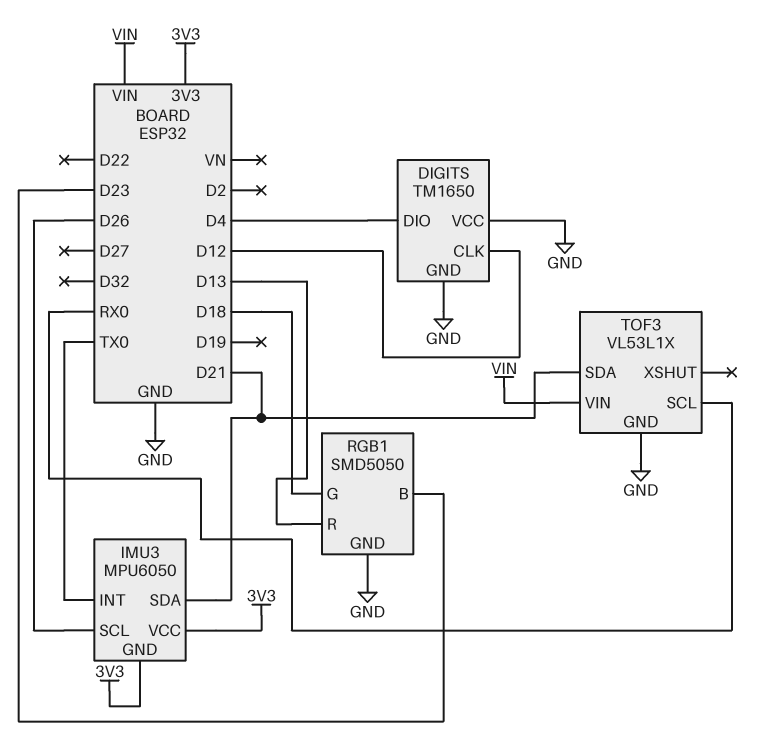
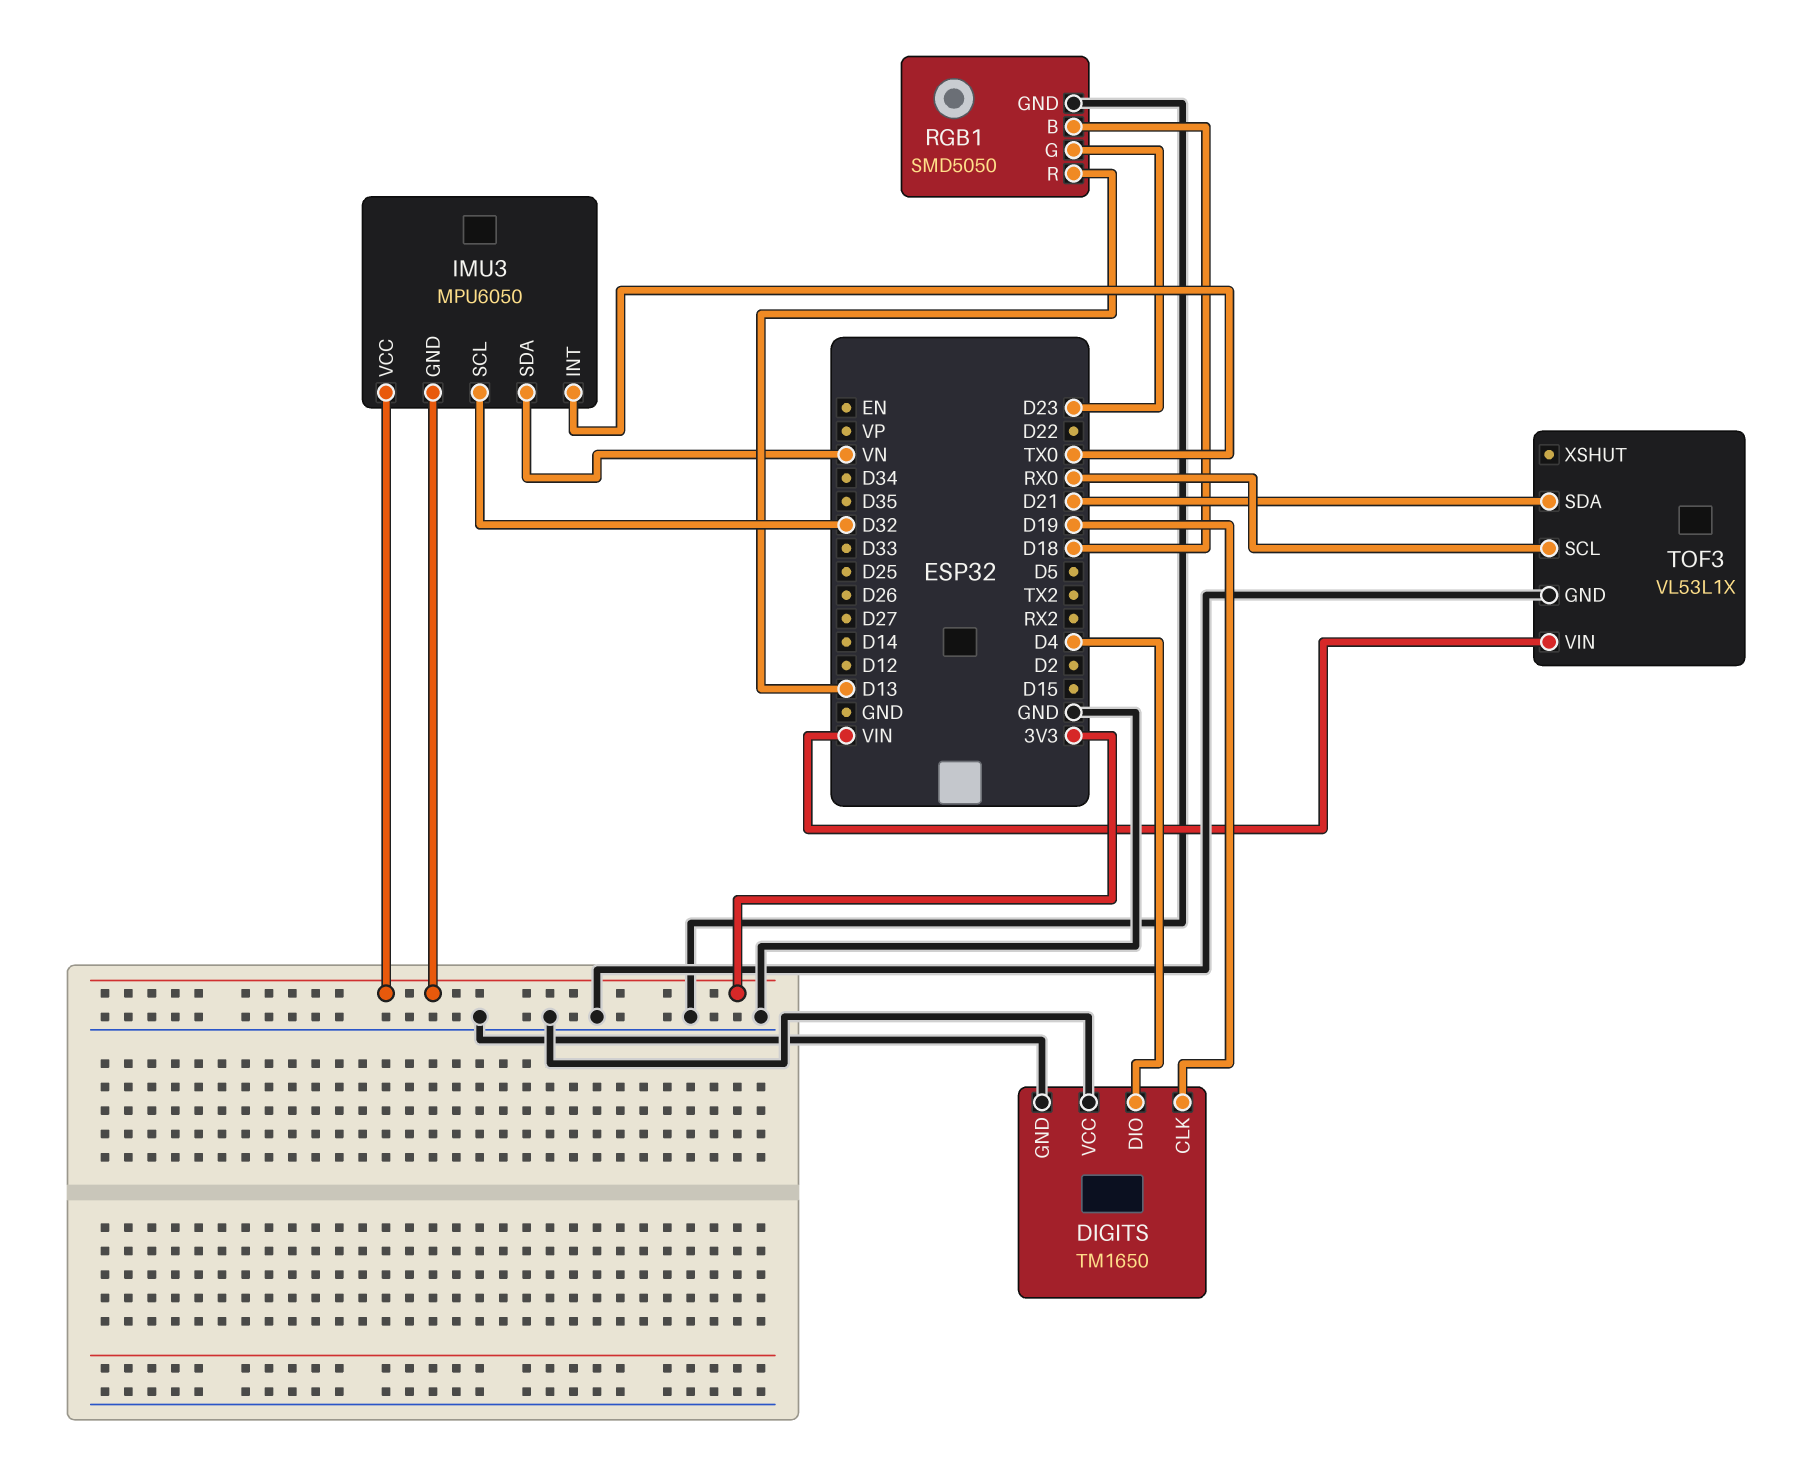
DIGITS pin CLK: D12 -> D19
IMU3 pin SCL: D26 -> D32
IMU3 pin SDA: D21 -> VN
RGB1 pin B: D23 -> D18
RGB1 pin G: D18 -> D23

